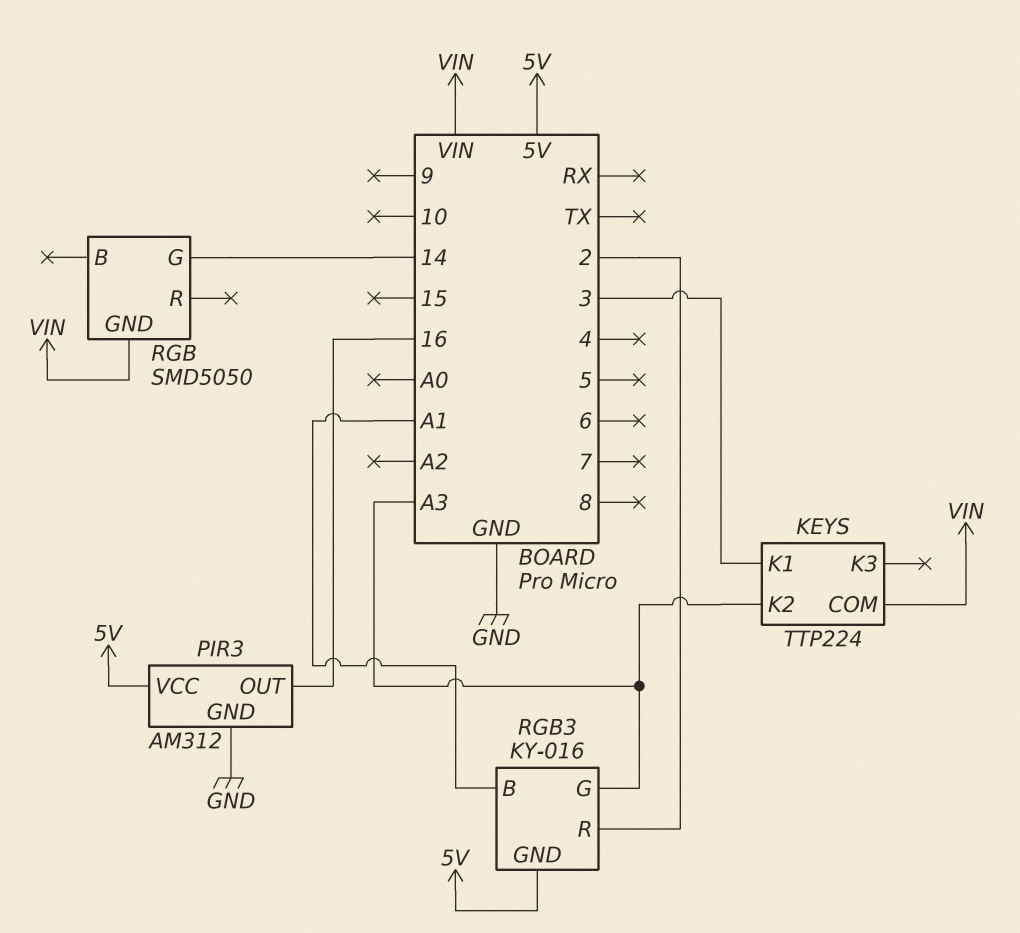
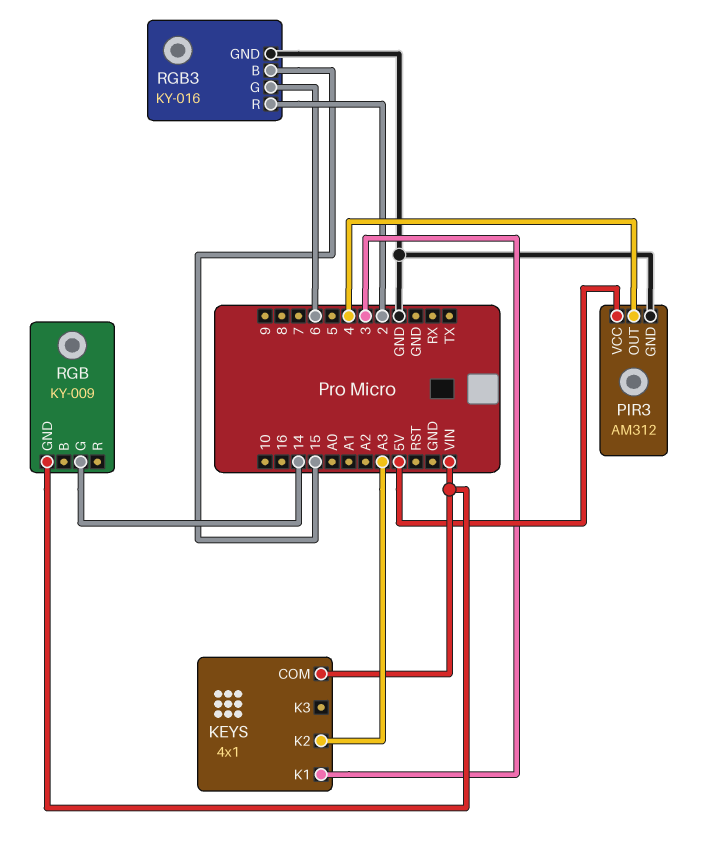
KEYS: TTP224 -> 4x1
PIR3 pin OUT: 16 -> 4
RGB: SMD5050 -> KY-009
RGB3 pin B: A1 -> 15
RGB3 pin G: A3 -> 6
RGB3 pin GND: 5V -> GND

